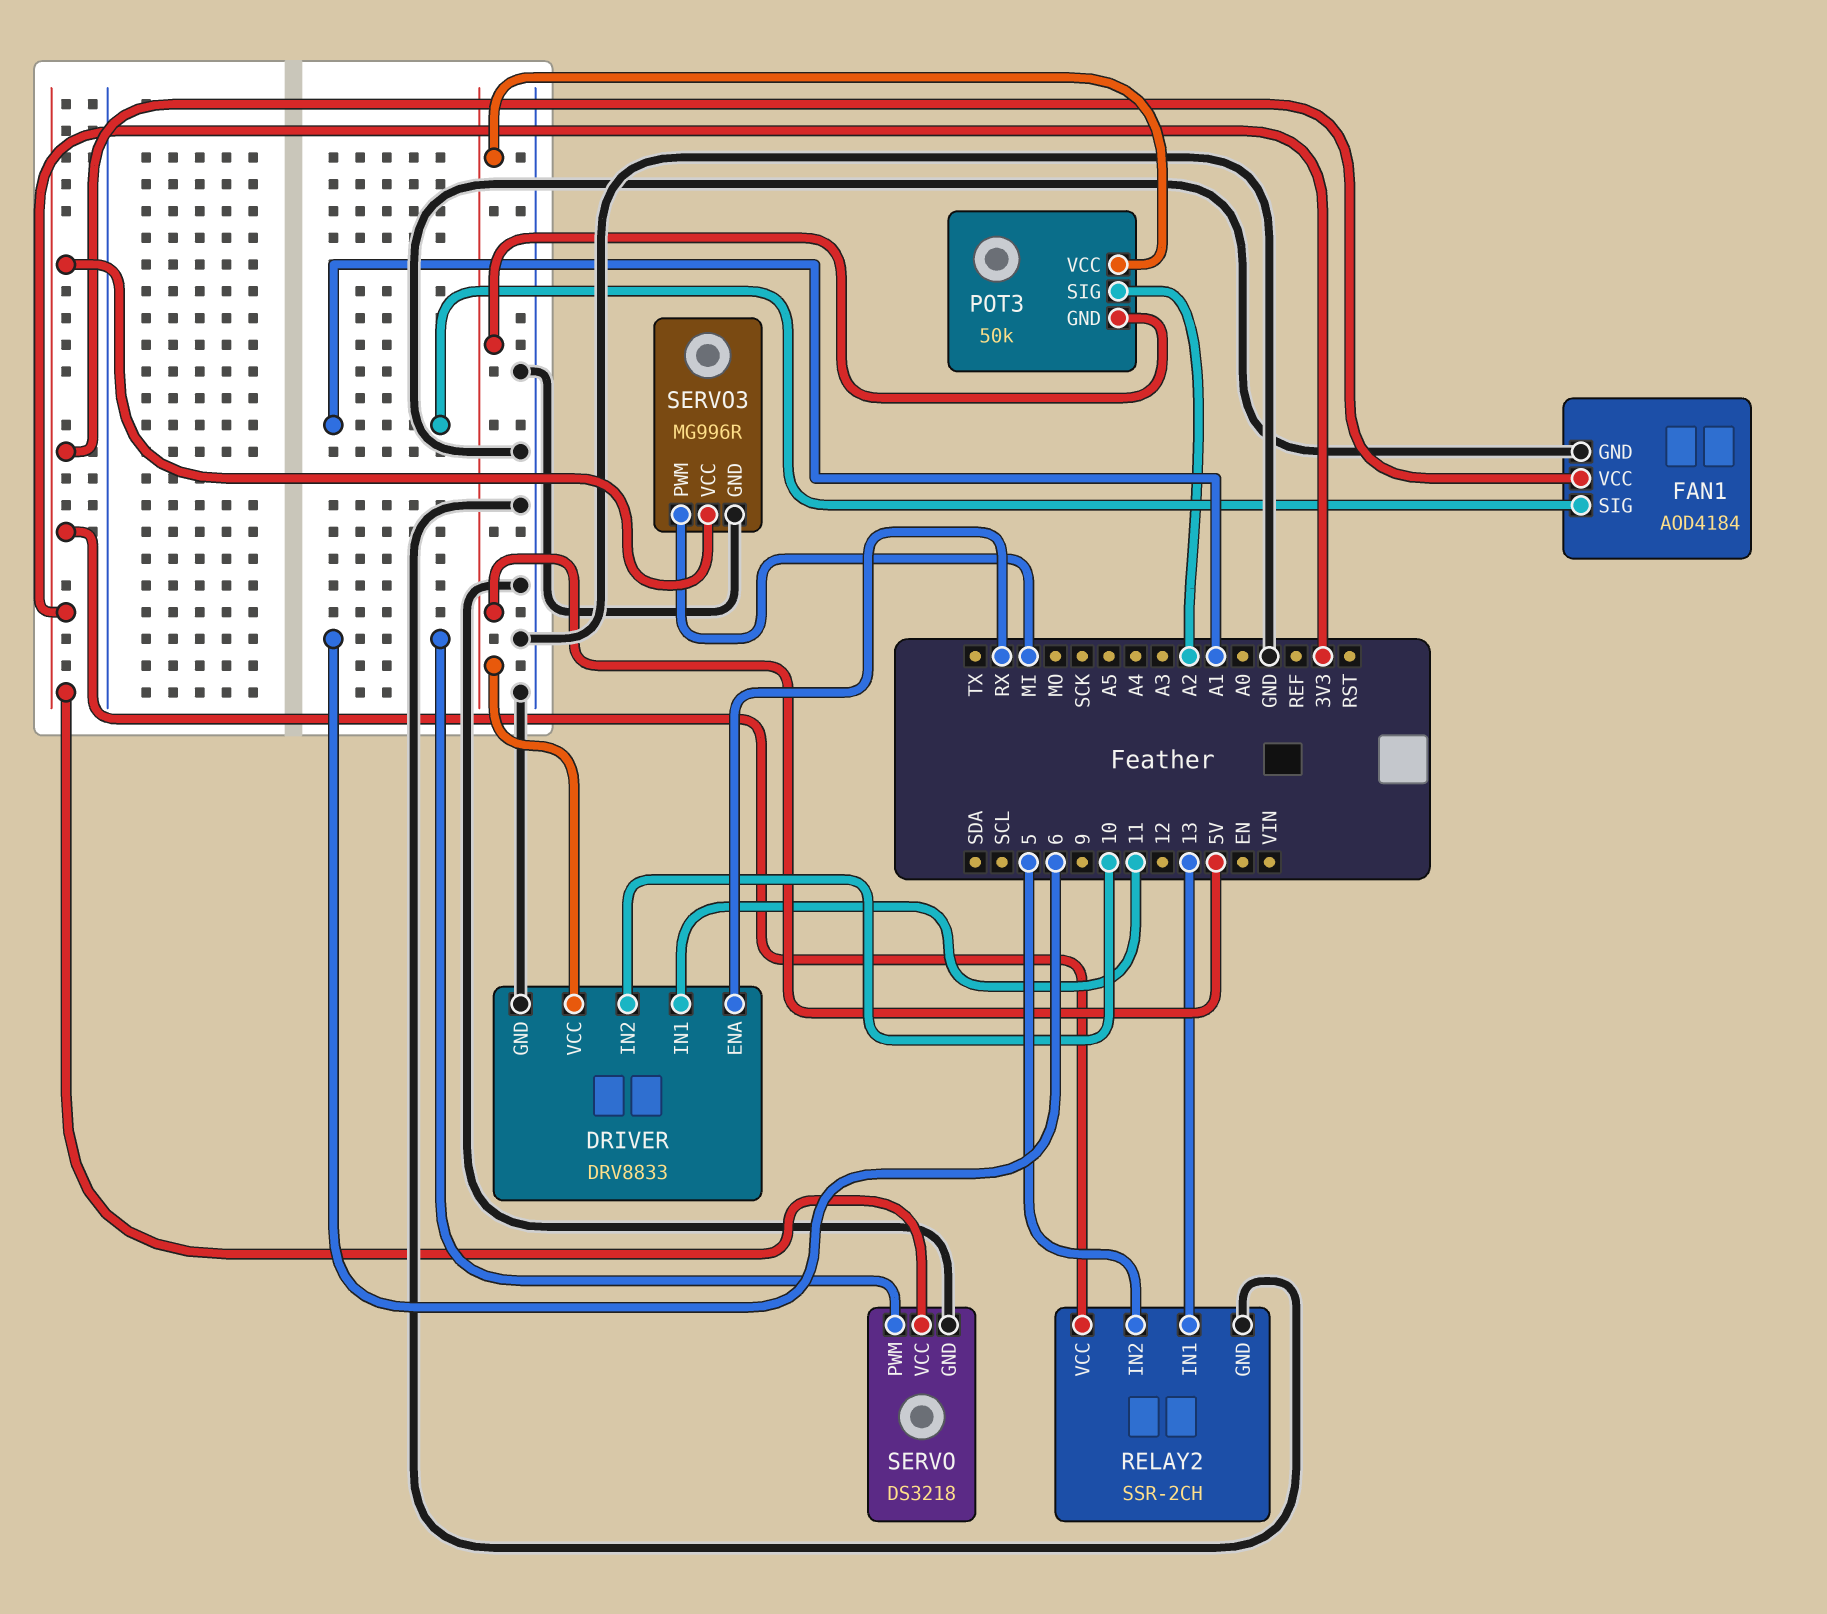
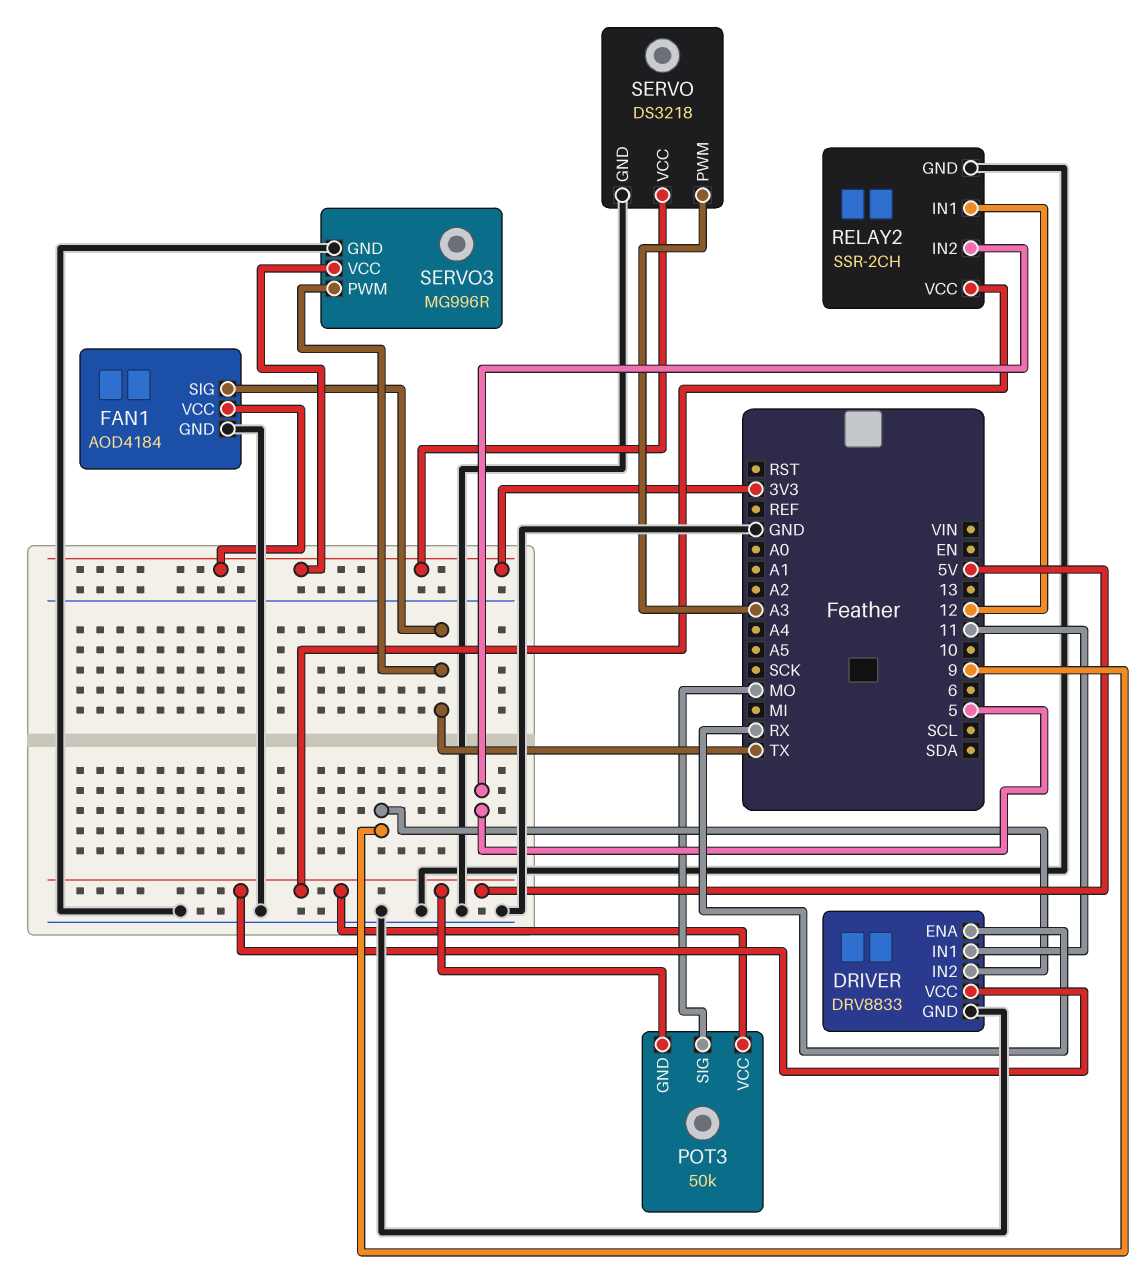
DRIVER pin IN2: 10 -> 9
FAN1 pin SIG: A1 -> TX
POT3 pin SIG: A2 -> MO
RELAY2 pin IN1: 13 -> 12
RELAY2 pin VCC: 3V3 -> 5V
SERVO pin PWM: 6 -> A3
SERVO3 pin PWM: MI -> TX

